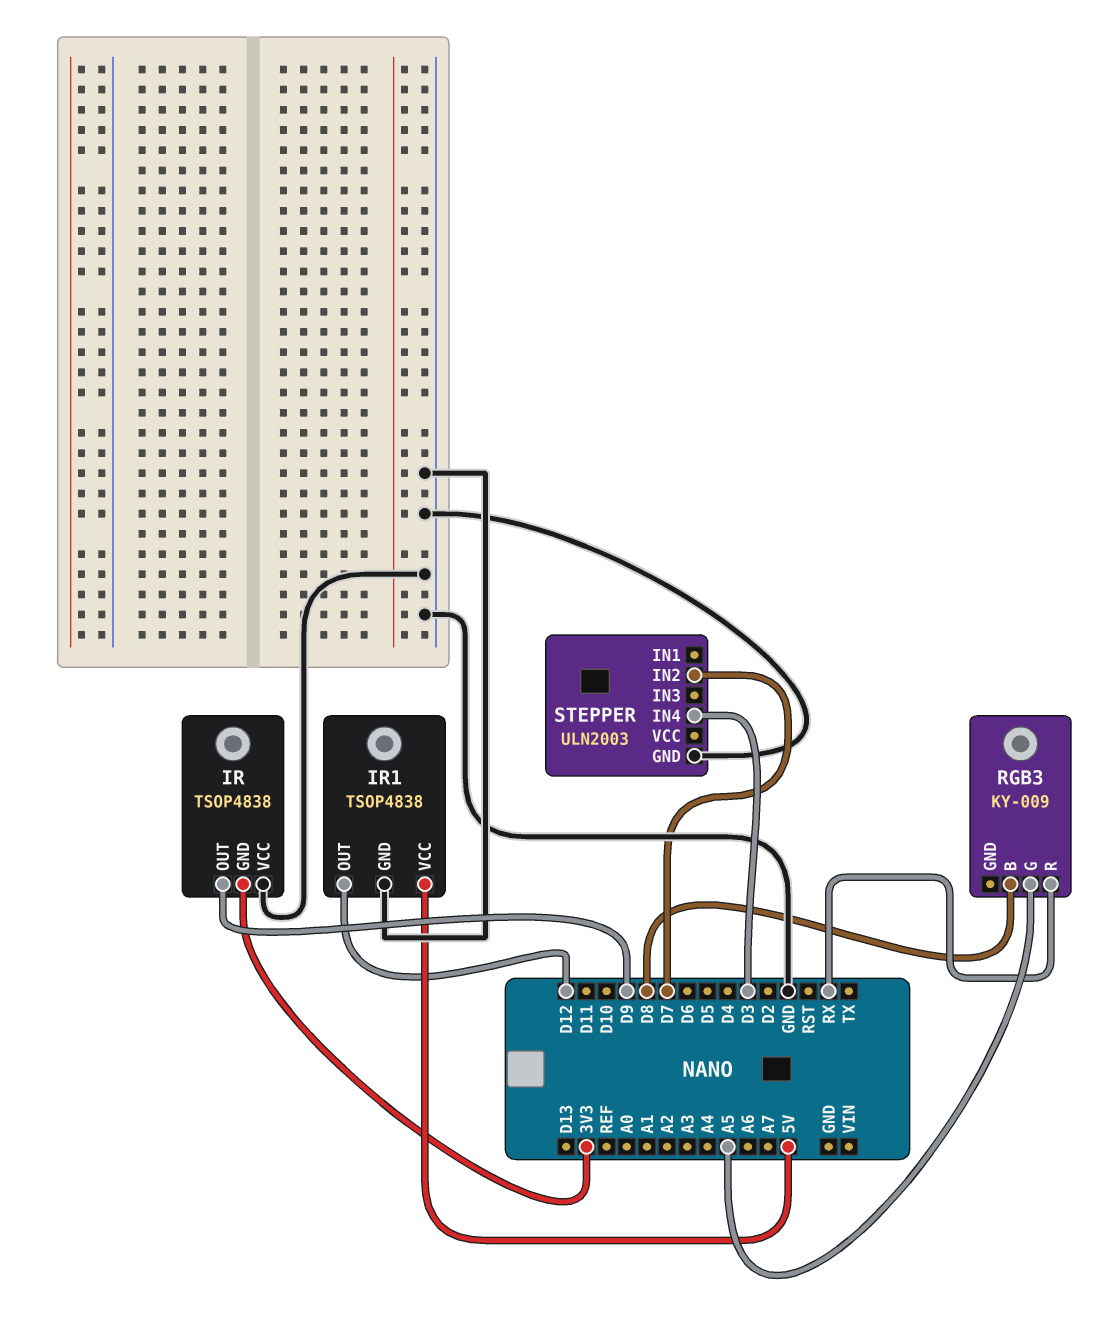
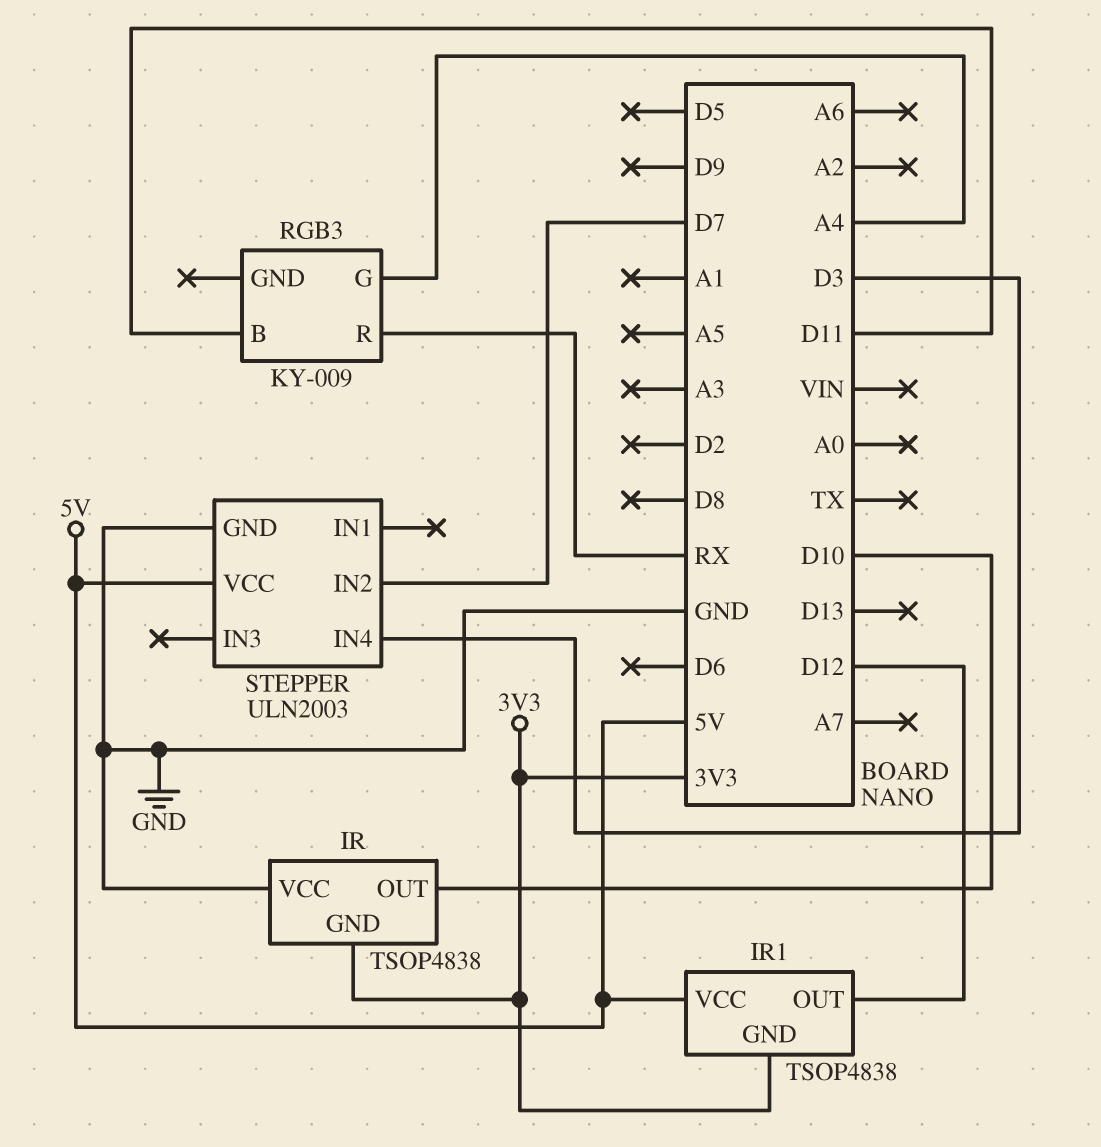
IR pin OUT: D9 -> D10
IR1 pin GND: GND -> 3V3
RGB3 pin B: D8 -> D11
RGB3 pin G: A5 -> A4
STEPPER pin VCC: none -> 5V

